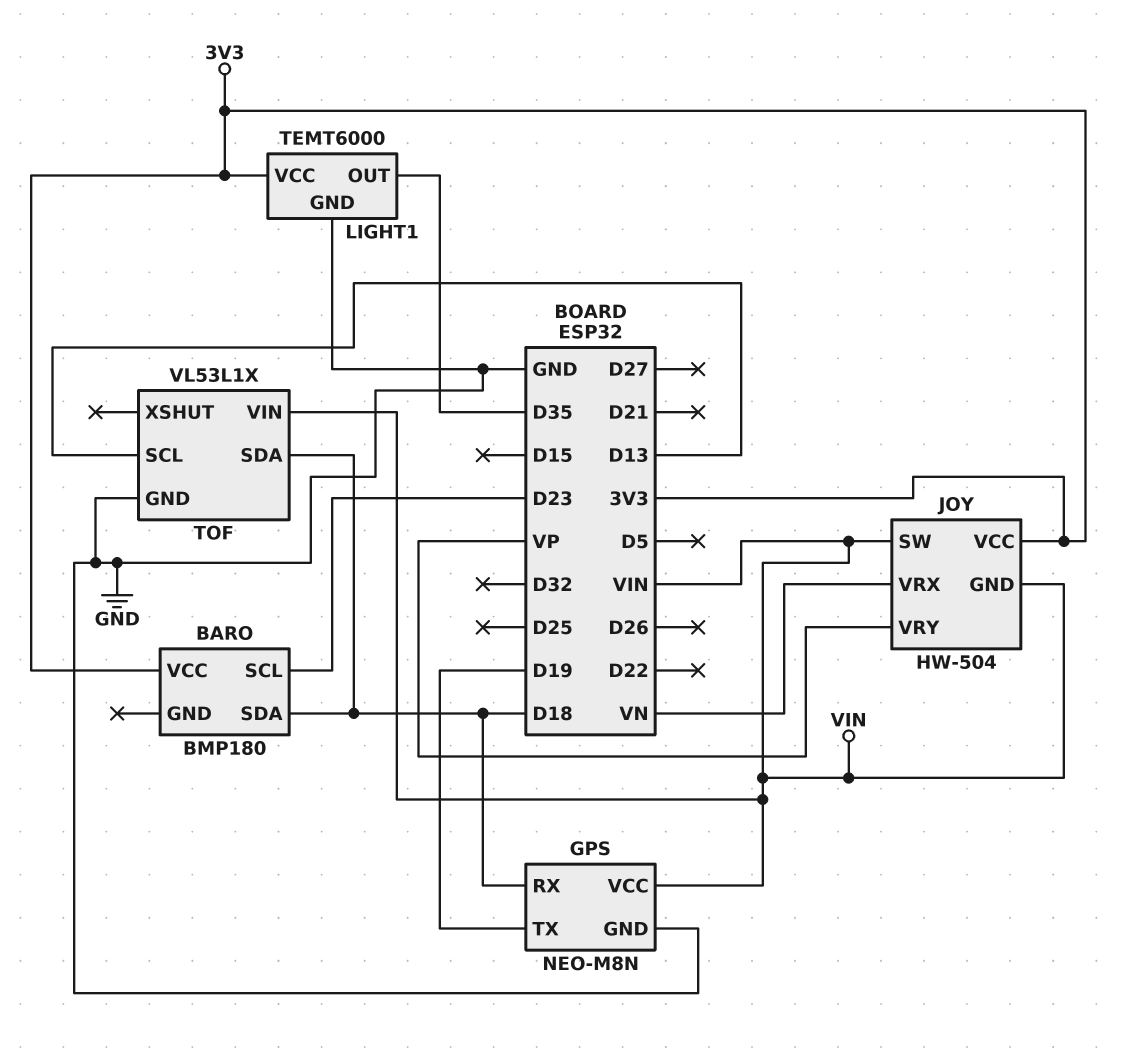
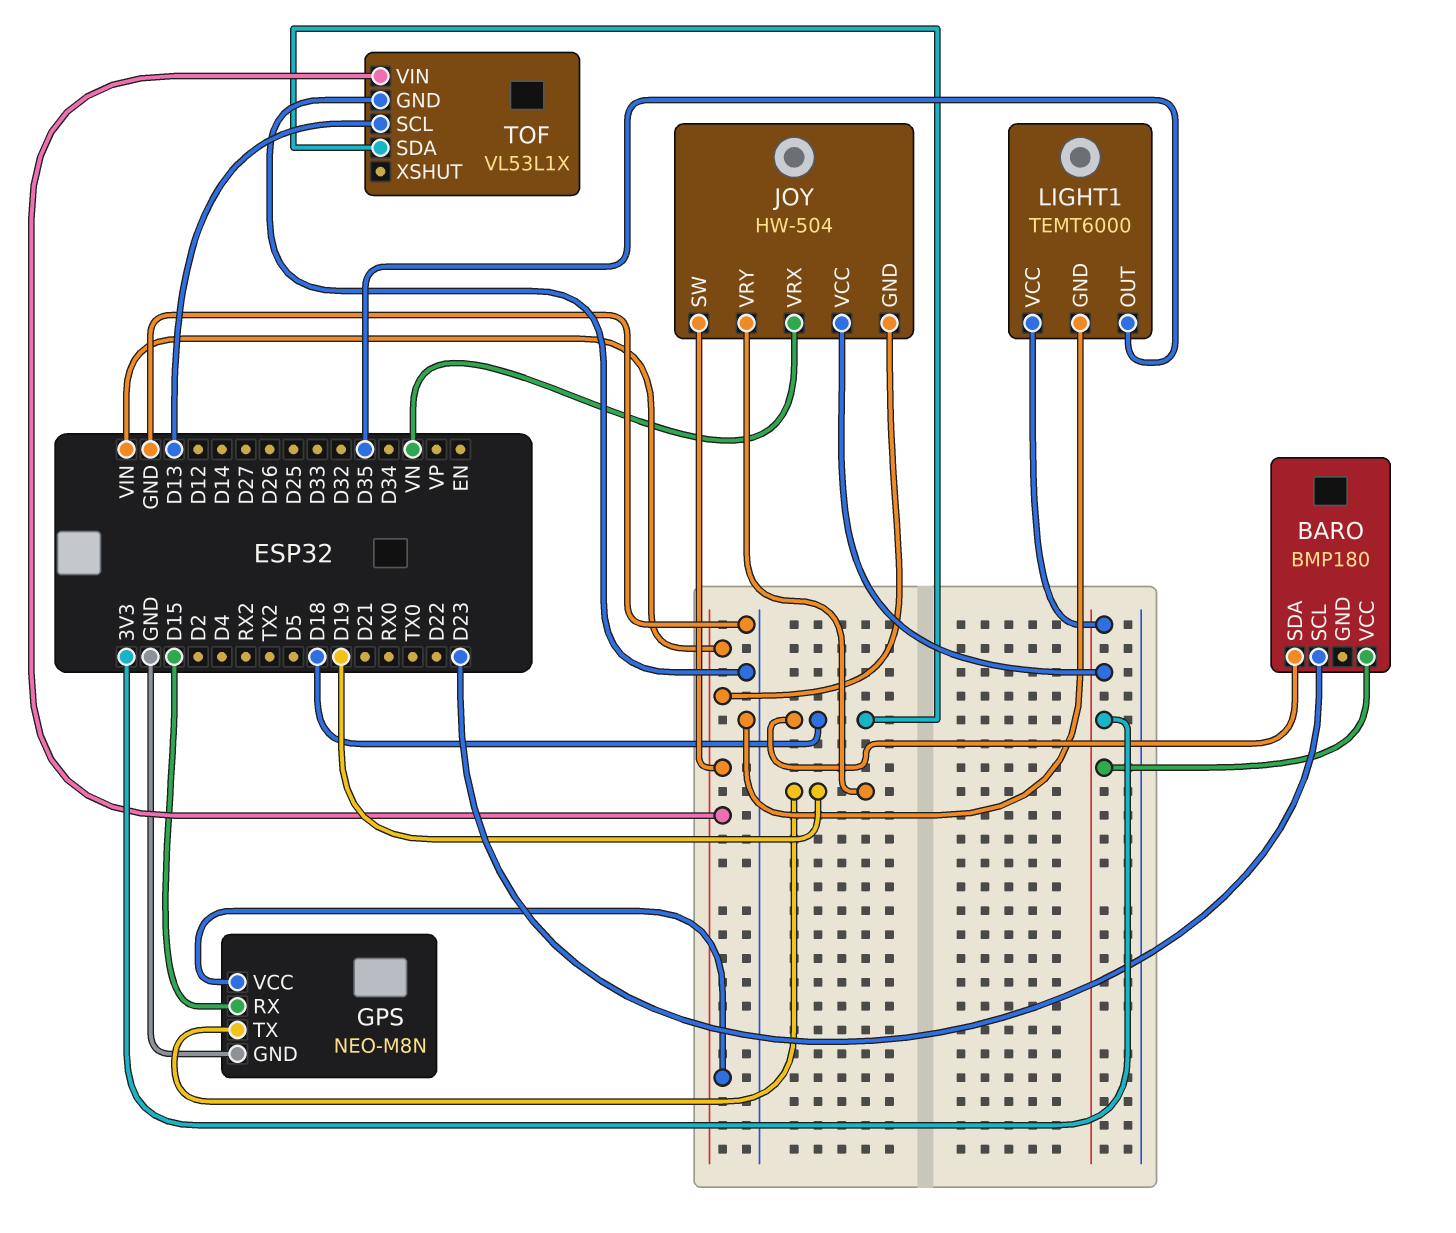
GPS pin RX: D18 -> D15
JOY pin VRY: VP -> D19

